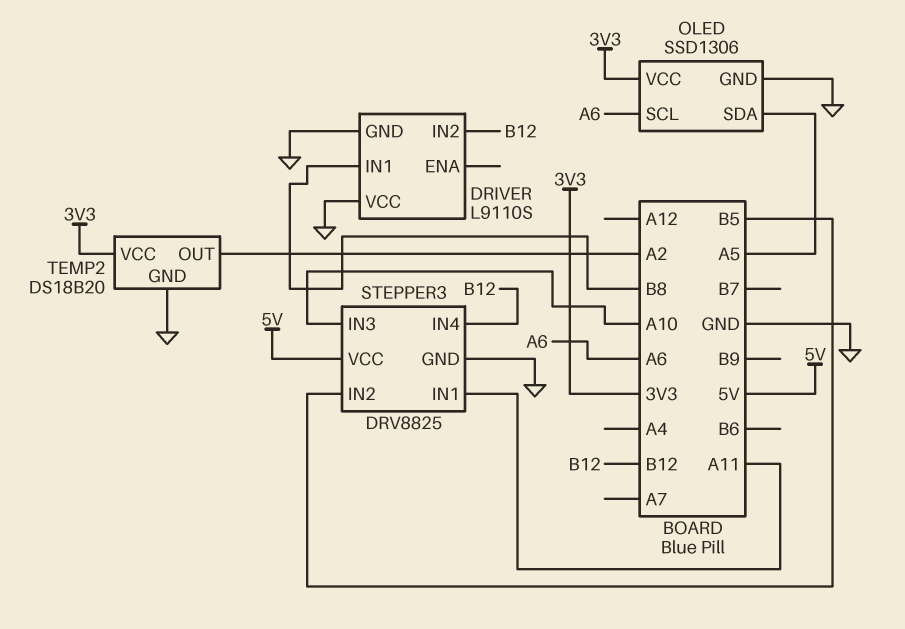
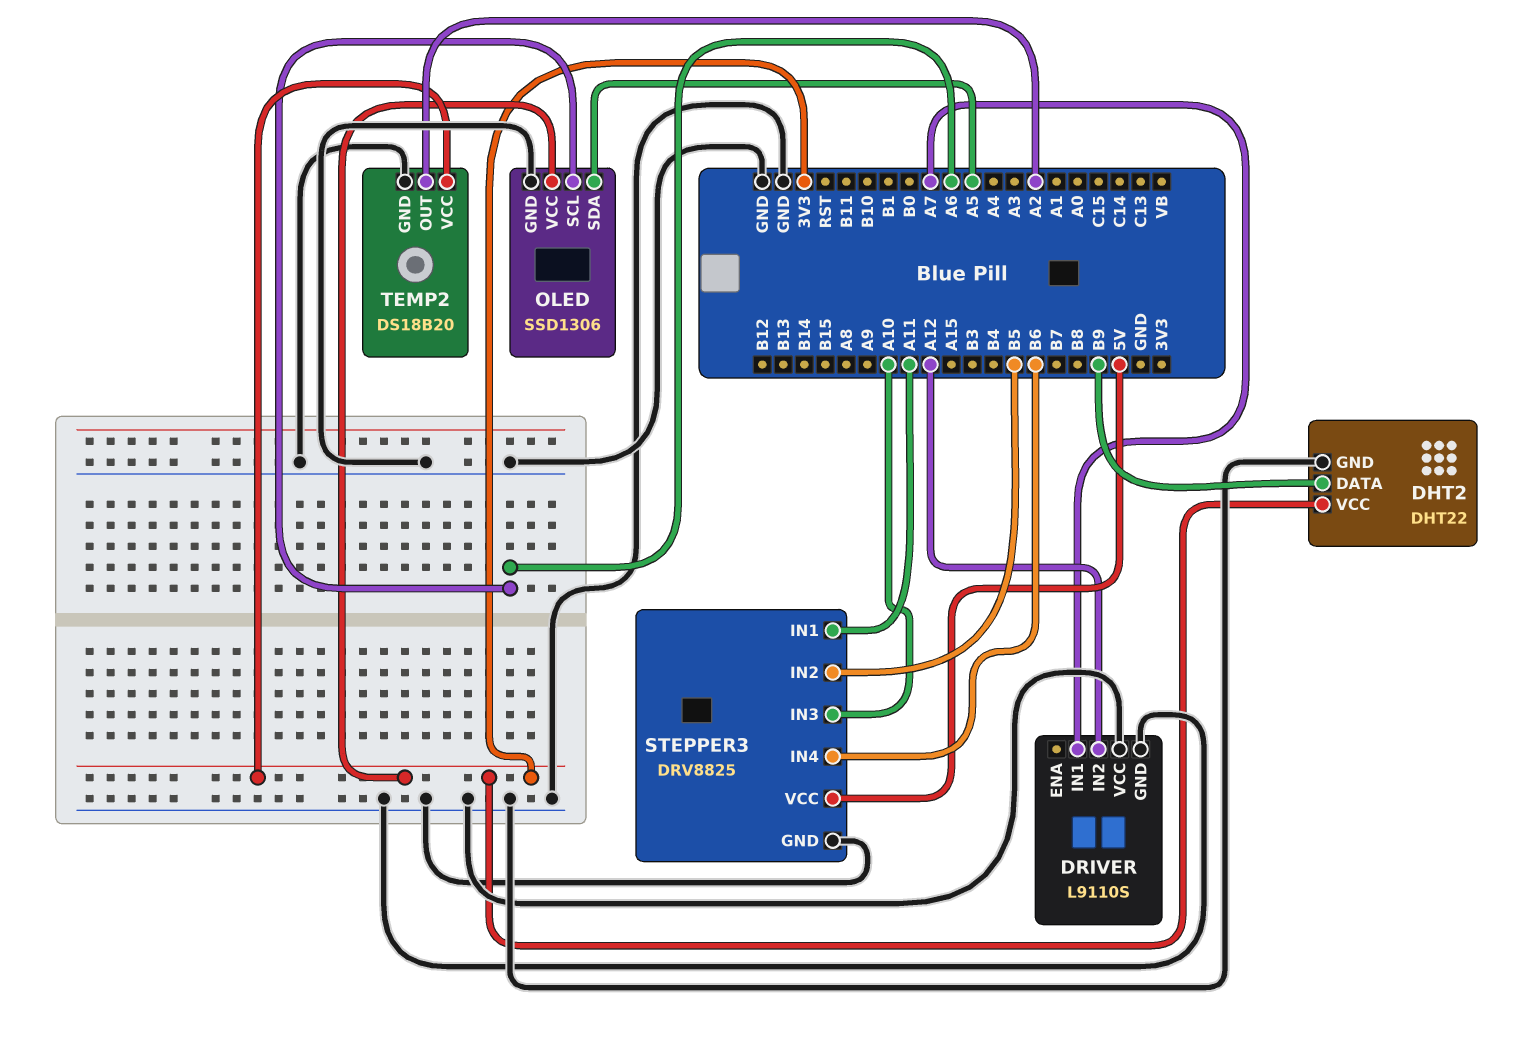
DHT2: none -> DHT22
DHT2 pin DATA: none -> B9
DHT2 pin GND: none -> GND
DHT2 pin VCC: none -> 3V3
DRIVER pin IN1: B8 -> A7
DRIVER pin IN2: B12 -> A12
STEPPER3 pin IN4: B12 -> B6

